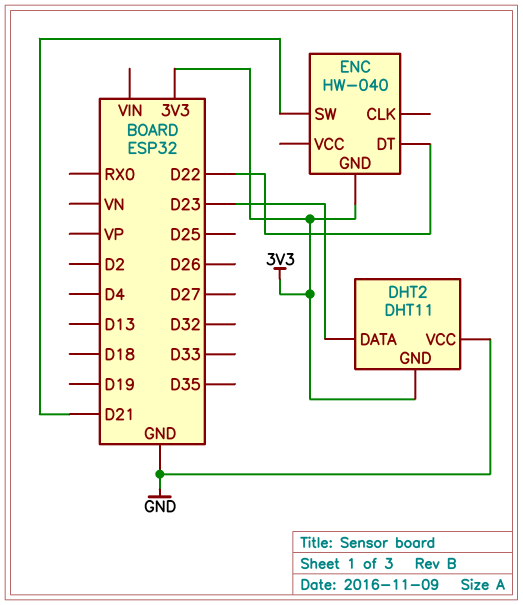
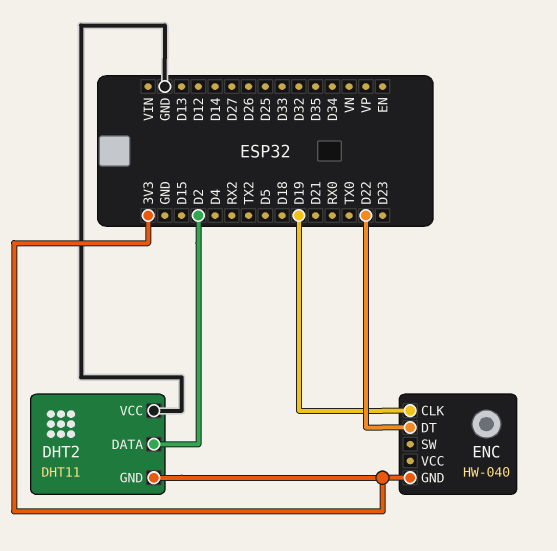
DHT2 pin DATA: D23 -> D2
ENC pin CLK: none -> D19
ENC pin SW: D21 -> none

